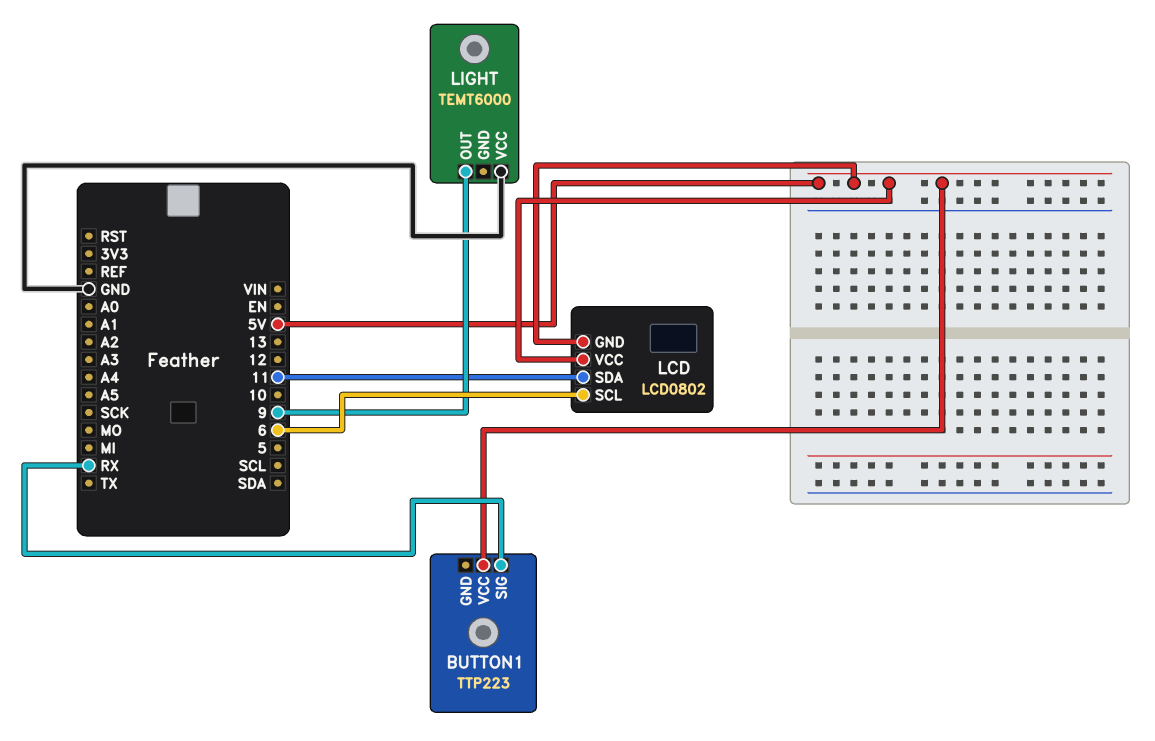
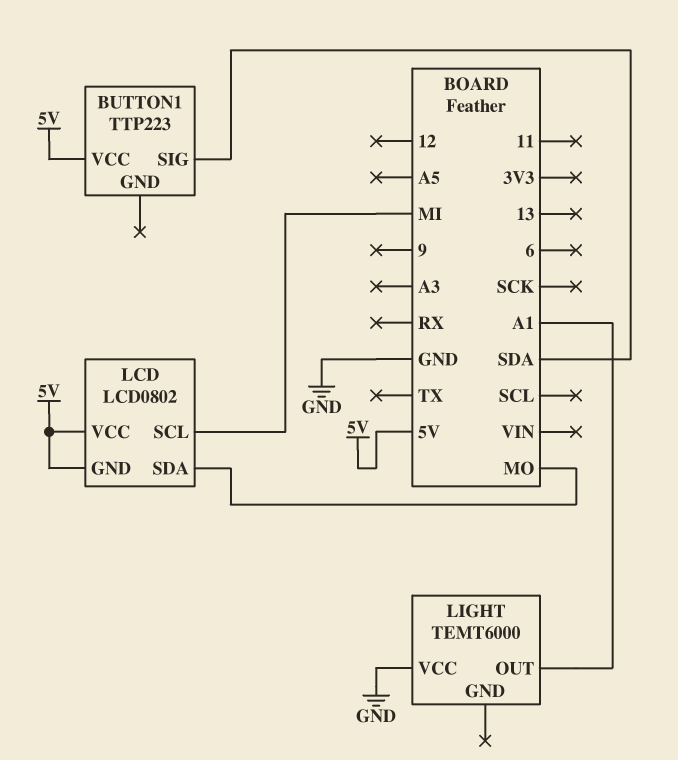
BUTTON1 pin SIG: RX -> SDA
LCD pin SCL: 6 -> MI
LCD pin SDA: 11 -> MO
LIGHT pin OUT: 9 -> A1

